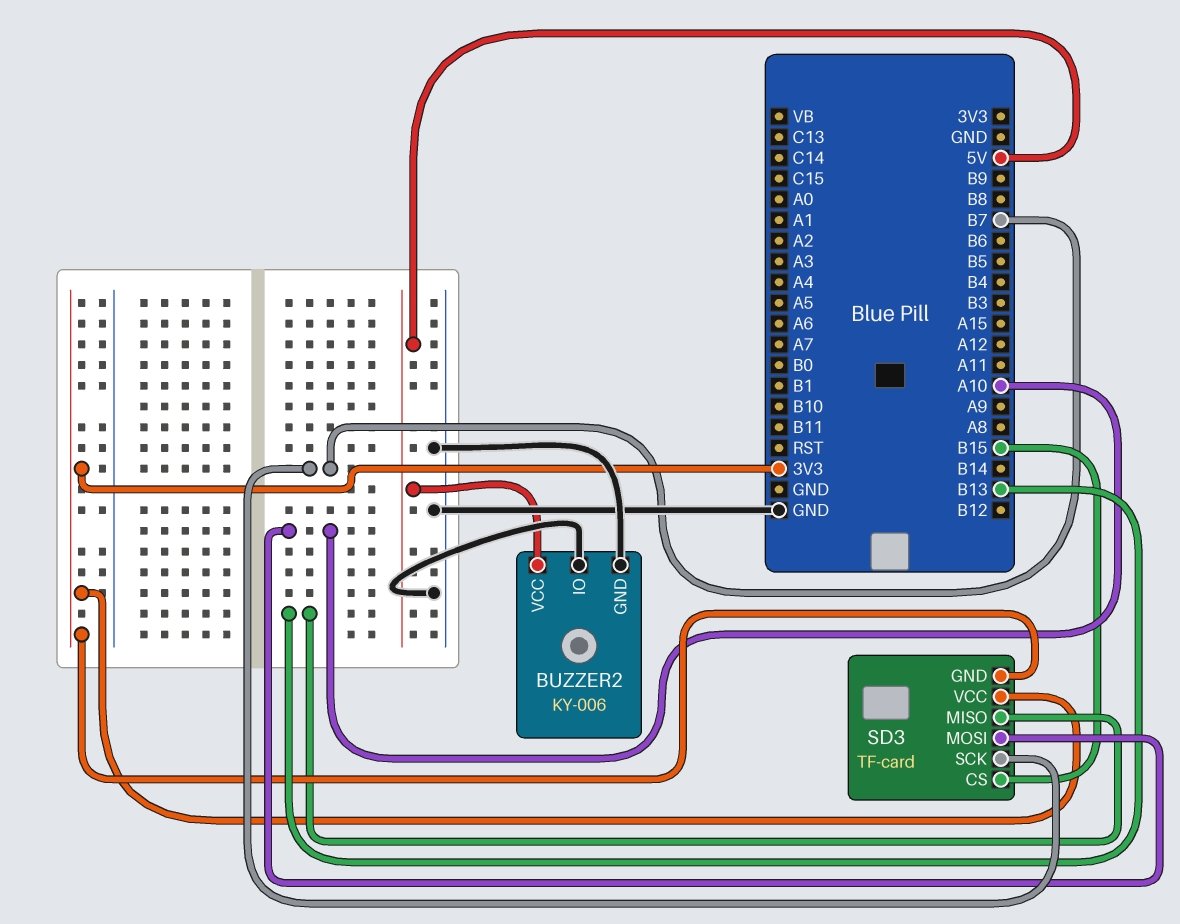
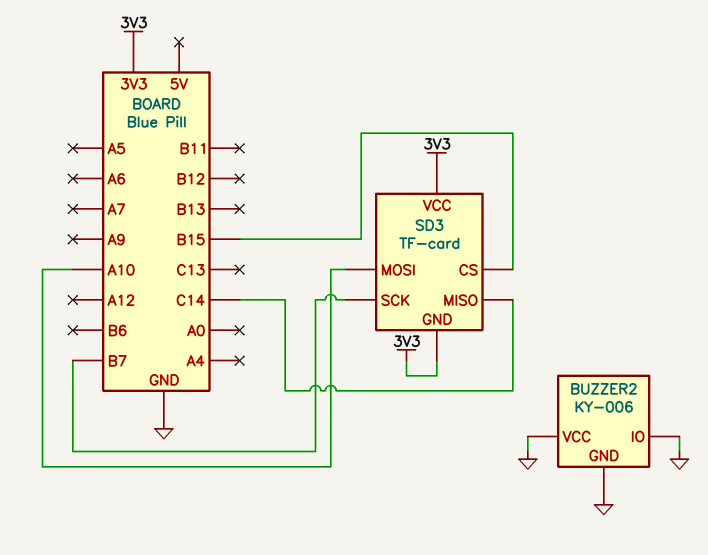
BUZZER2 pin VCC: 5V -> GND
SD3 pin MISO: B13 -> C14

